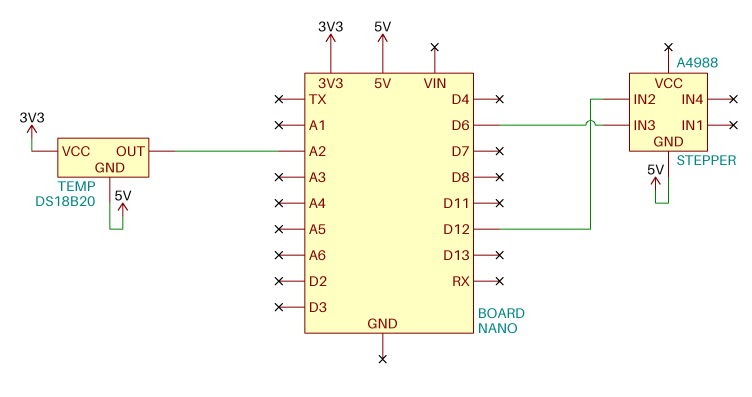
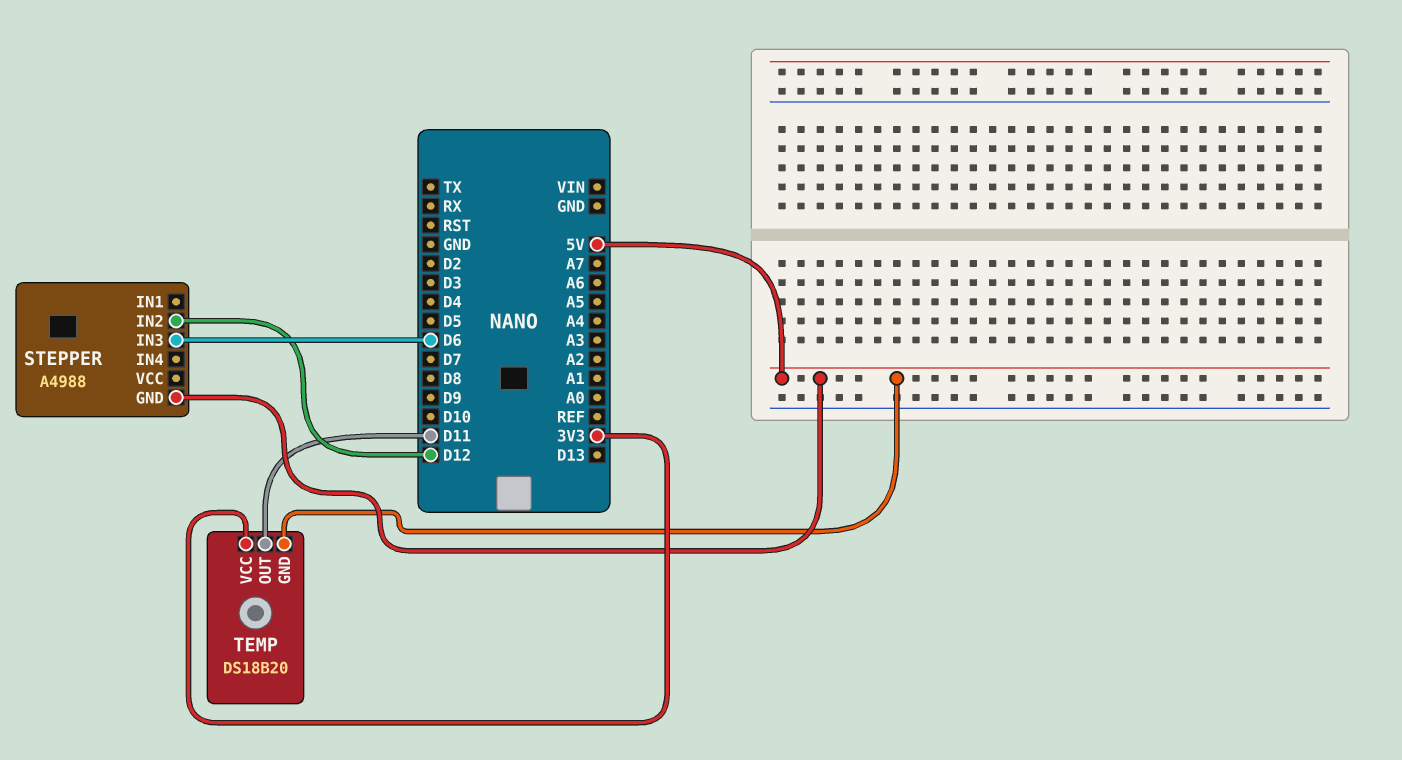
TEMP pin OUT: A2 -> D11

